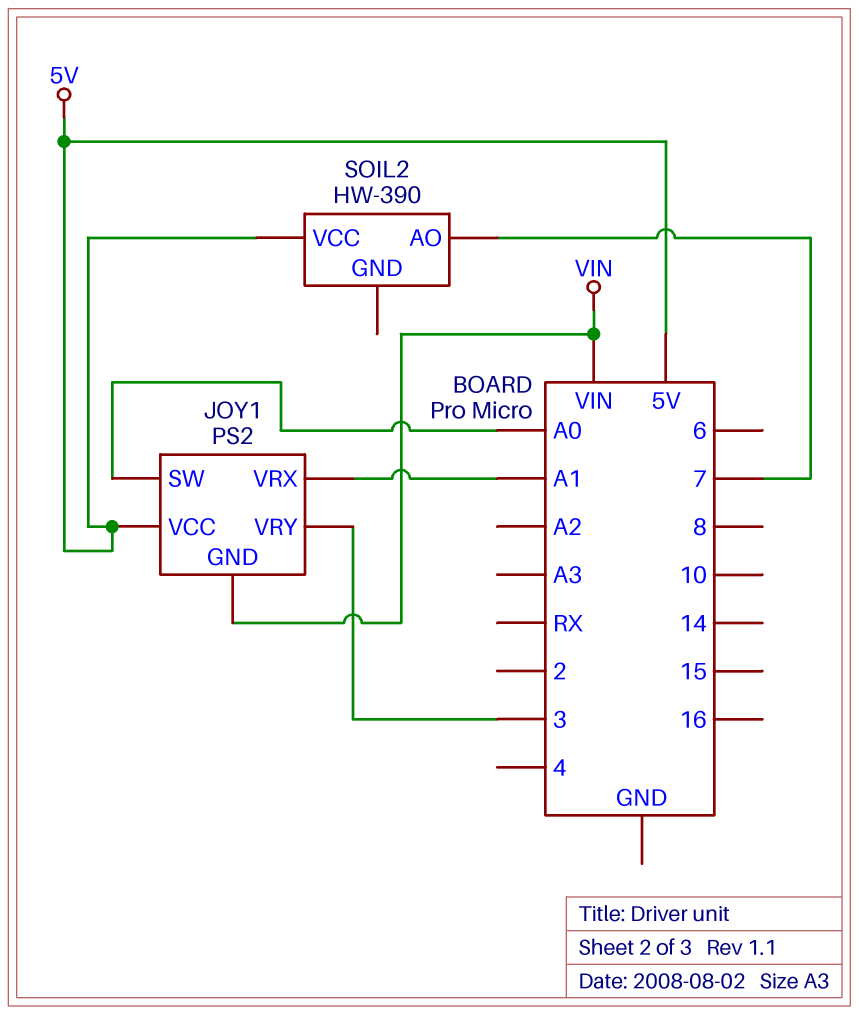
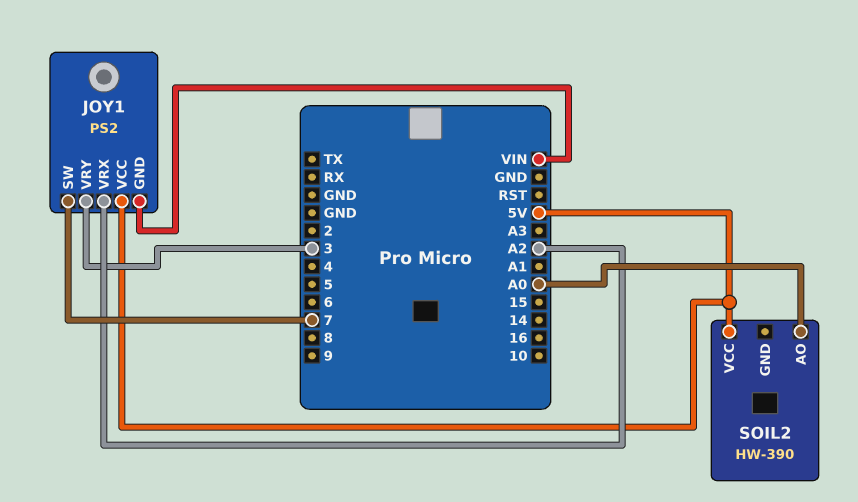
JOY1 pin SW: A0 -> 7
JOY1 pin VRX: A1 -> A2
SOIL2 pin AO: 7 -> A0

